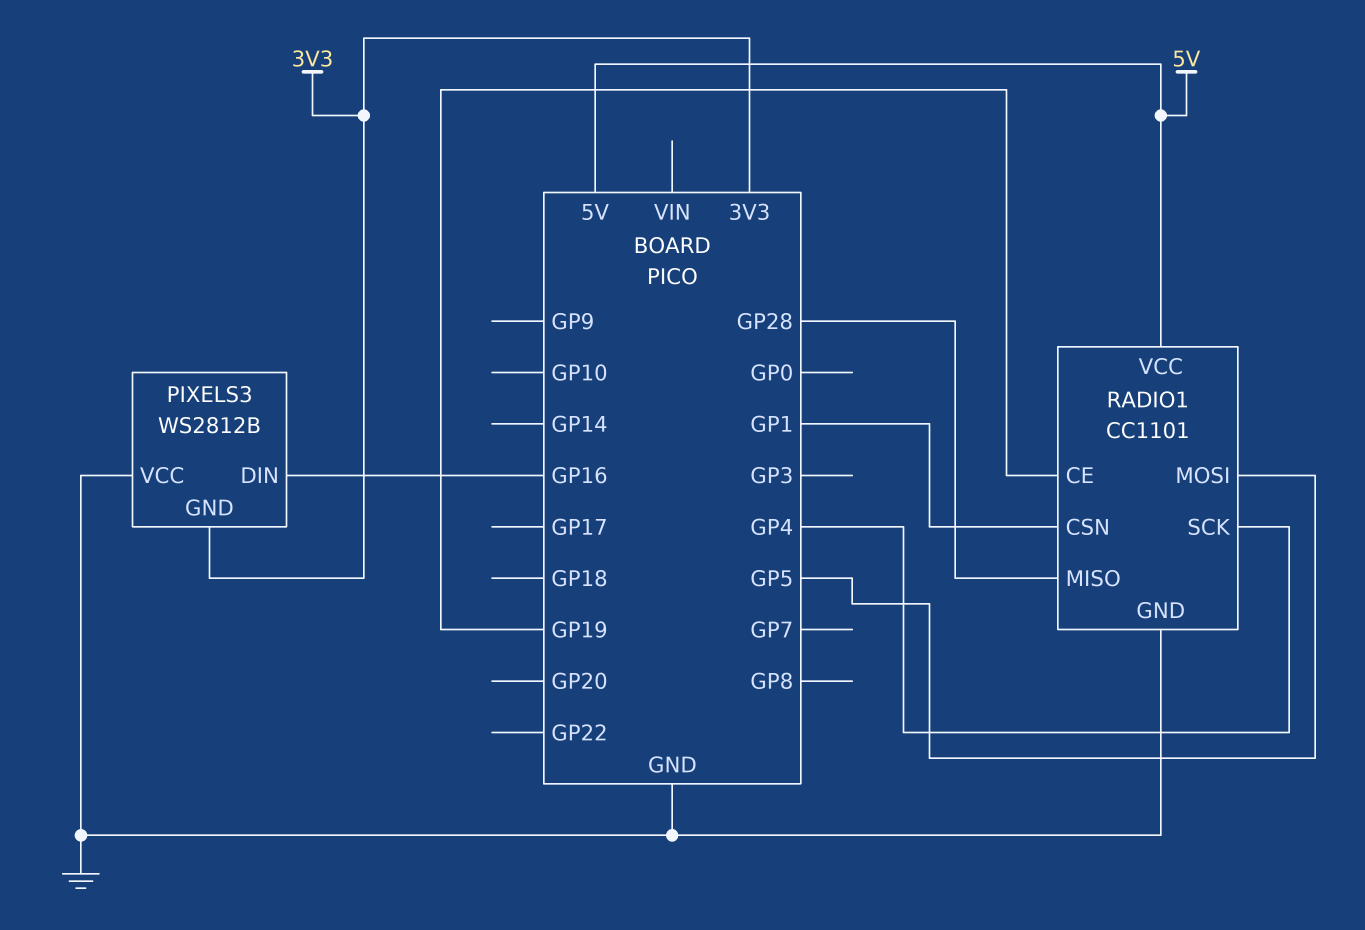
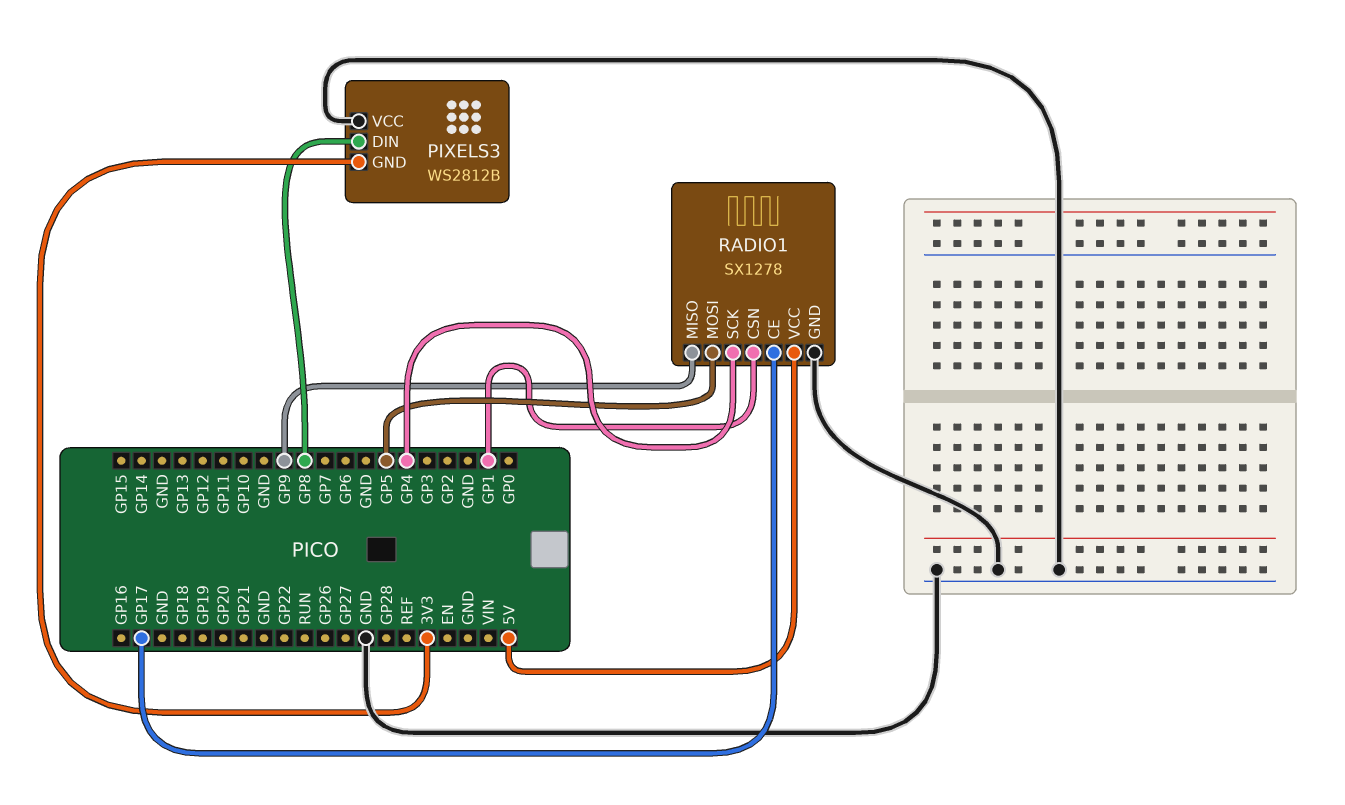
PIXELS3 pin DIN: GP16 -> GP8
RADIO1: CC1101 -> SX1278
RADIO1 pin CE: GP19 -> GP17
RADIO1 pin MISO: GP28 -> GP9

